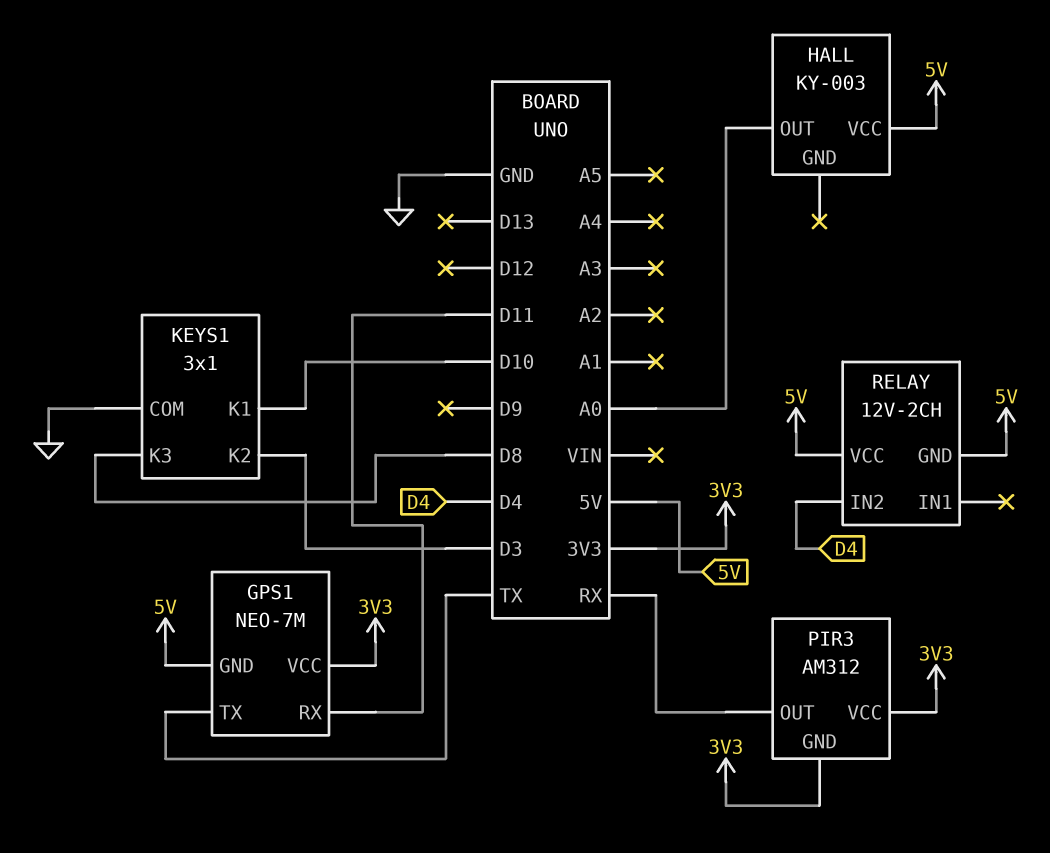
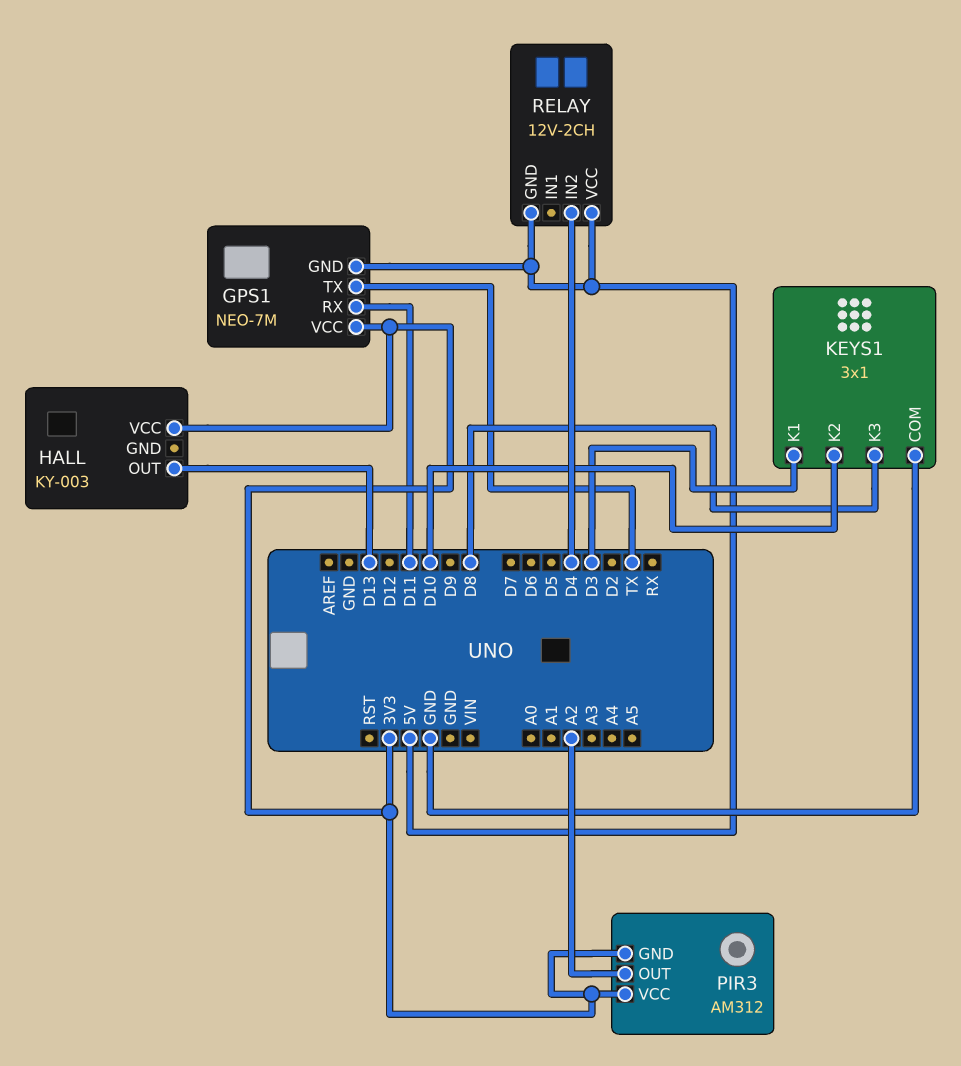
HALL pin OUT: A0 -> D13
HALL pin VCC: 5V -> 3V3
KEYS1 pin K1: D10 -> D3
KEYS1 pin K2: D3 -> D10
PIR3 pin OUT: RX -> A2

